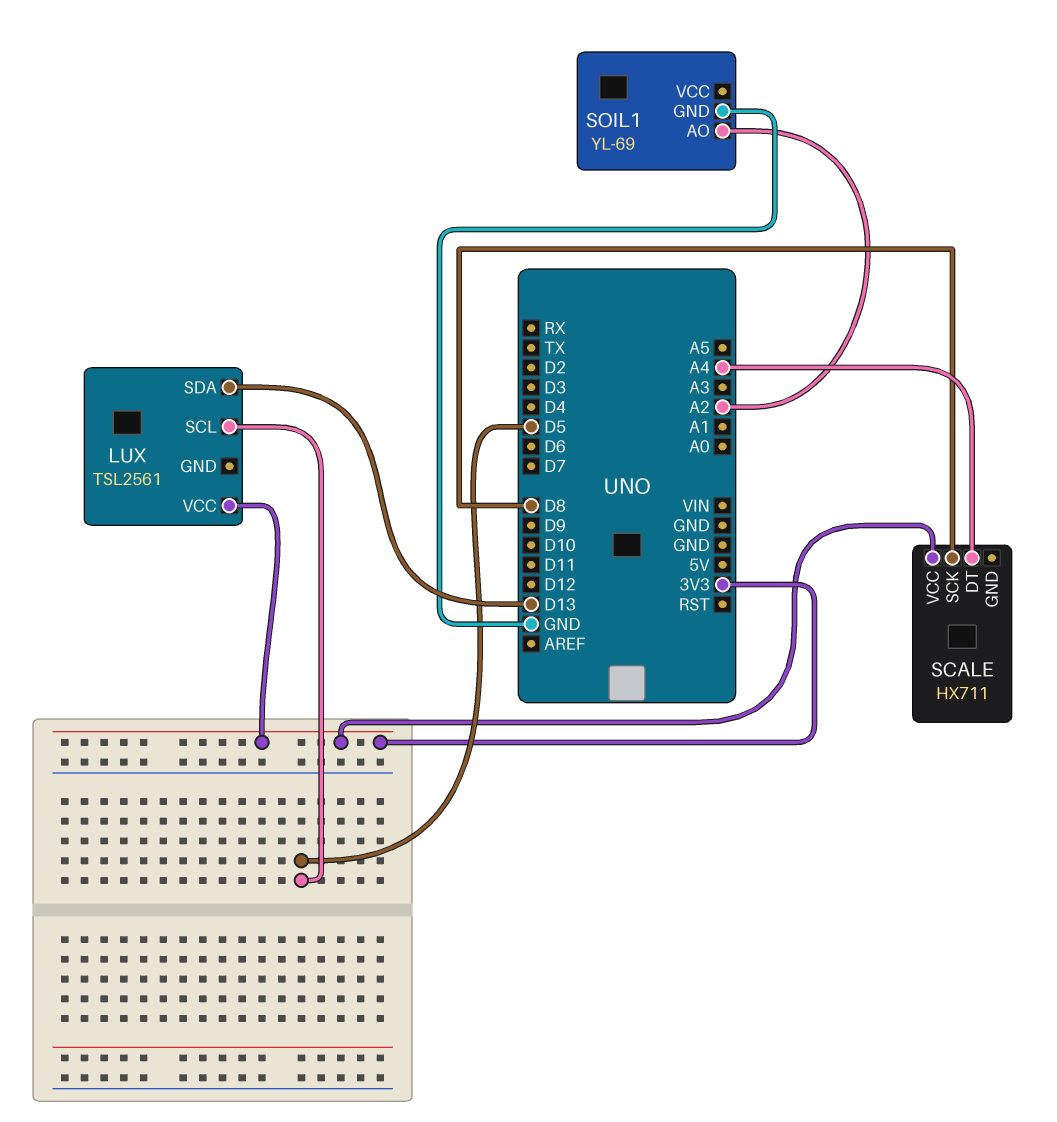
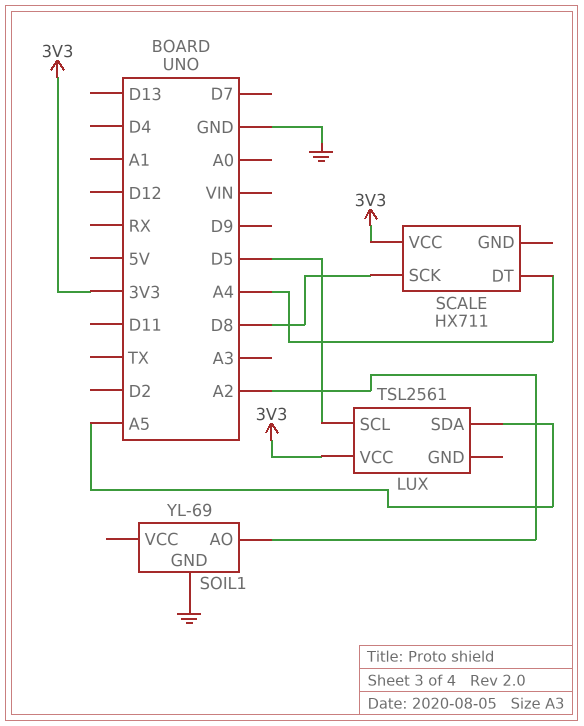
LUX pin SDA: D13 -> A5

